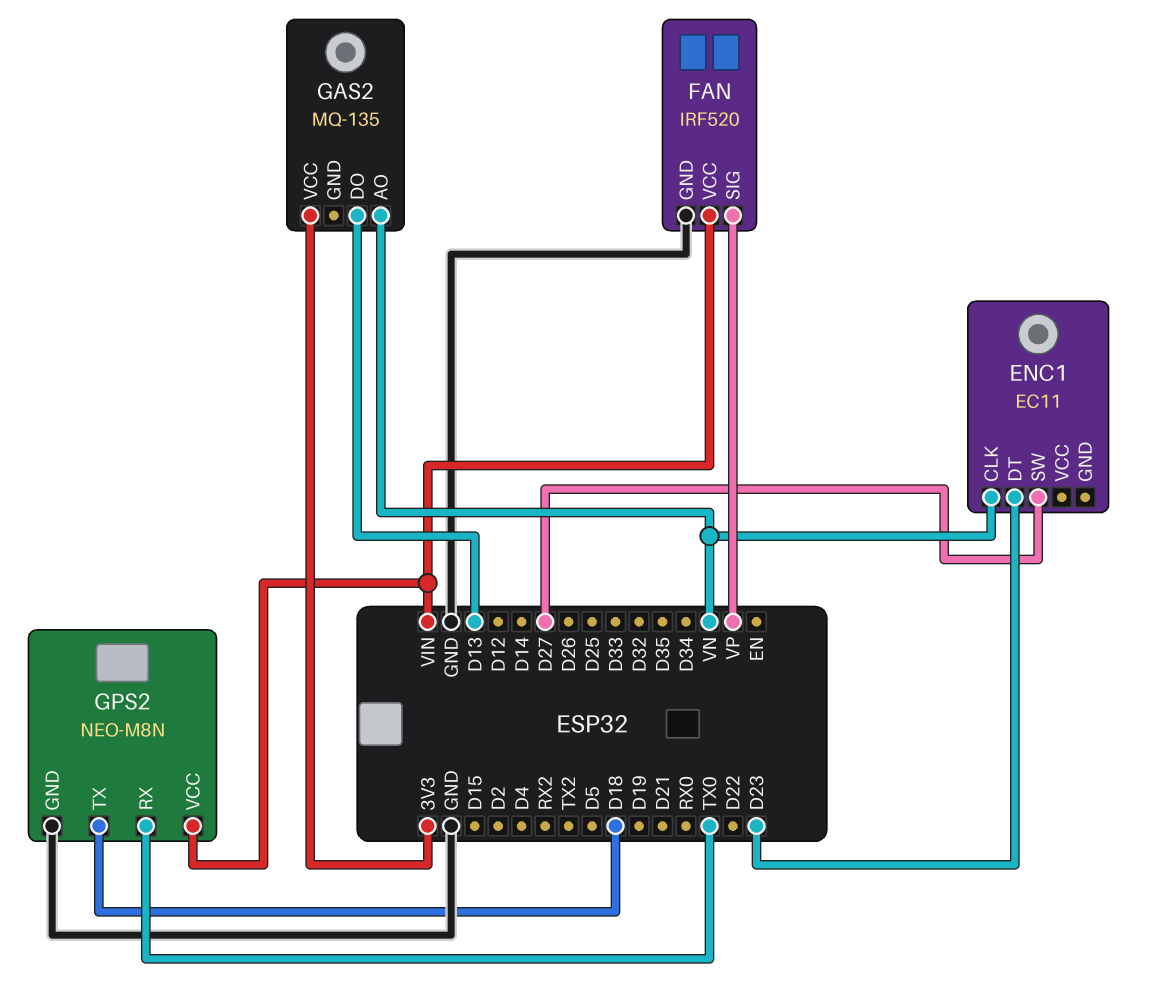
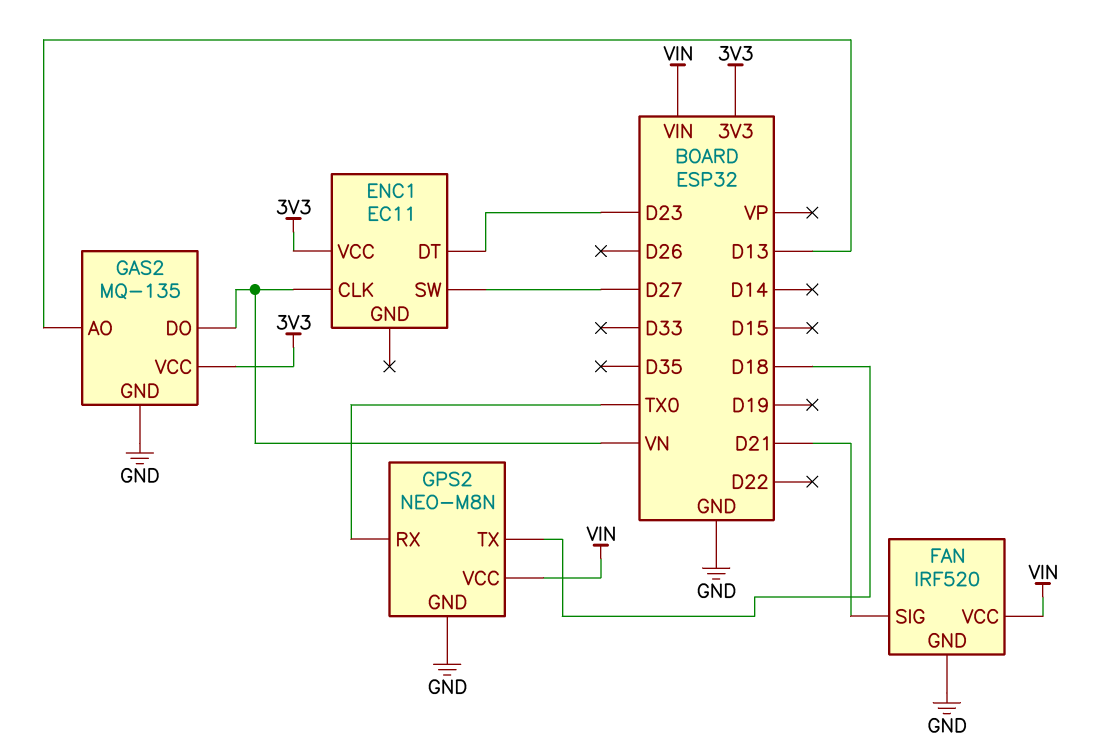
ENC1 pin VCC: none -> 3V3
FAN pin SIG: VP -> D21
GAS2 pin AO: VN -> D13
GAS2 pin DO: D13 -> VN
GAS2 pin GND: none -> GND

